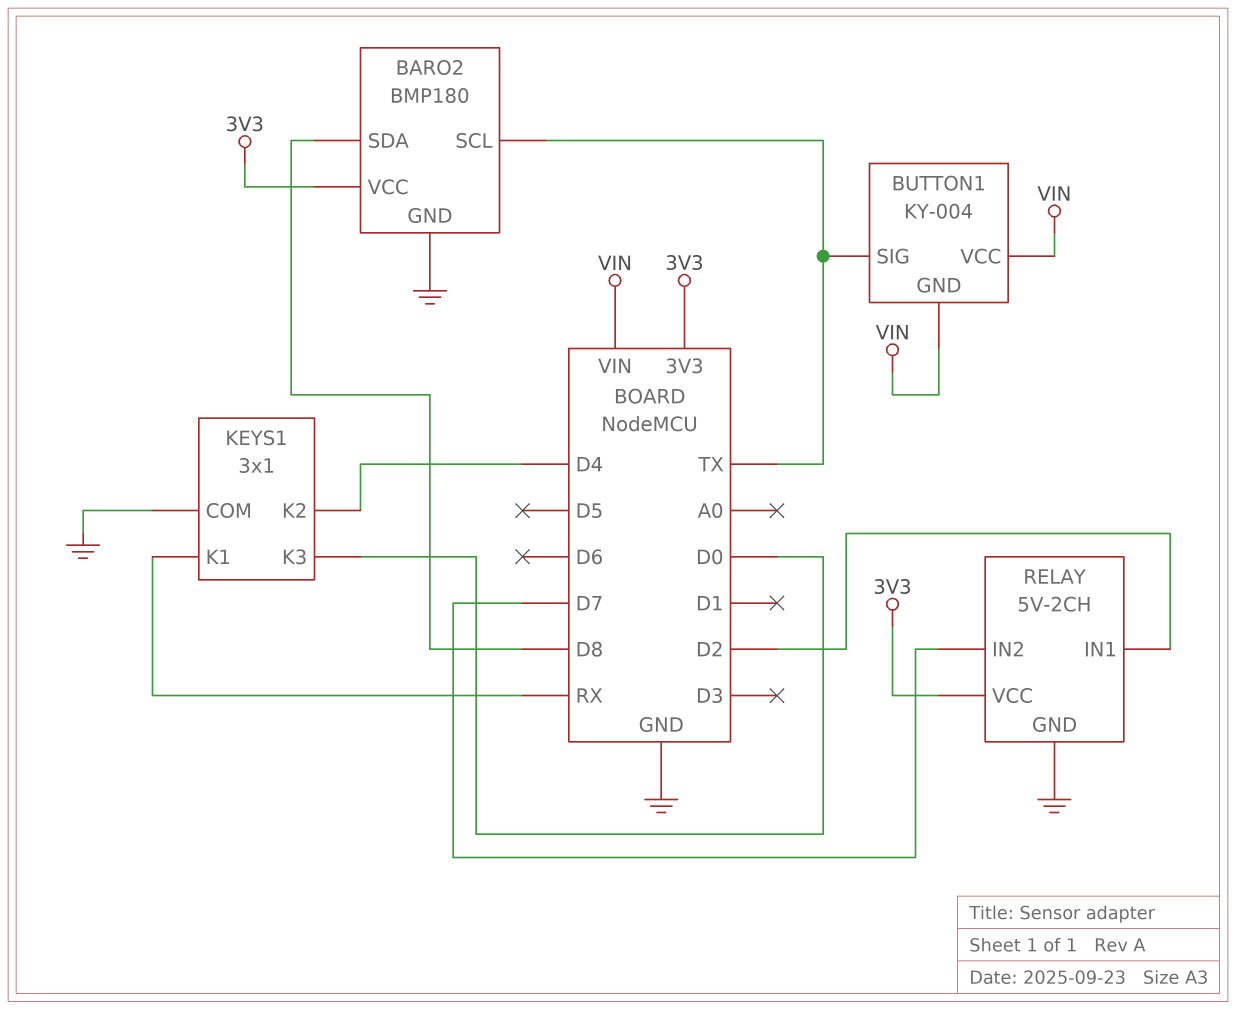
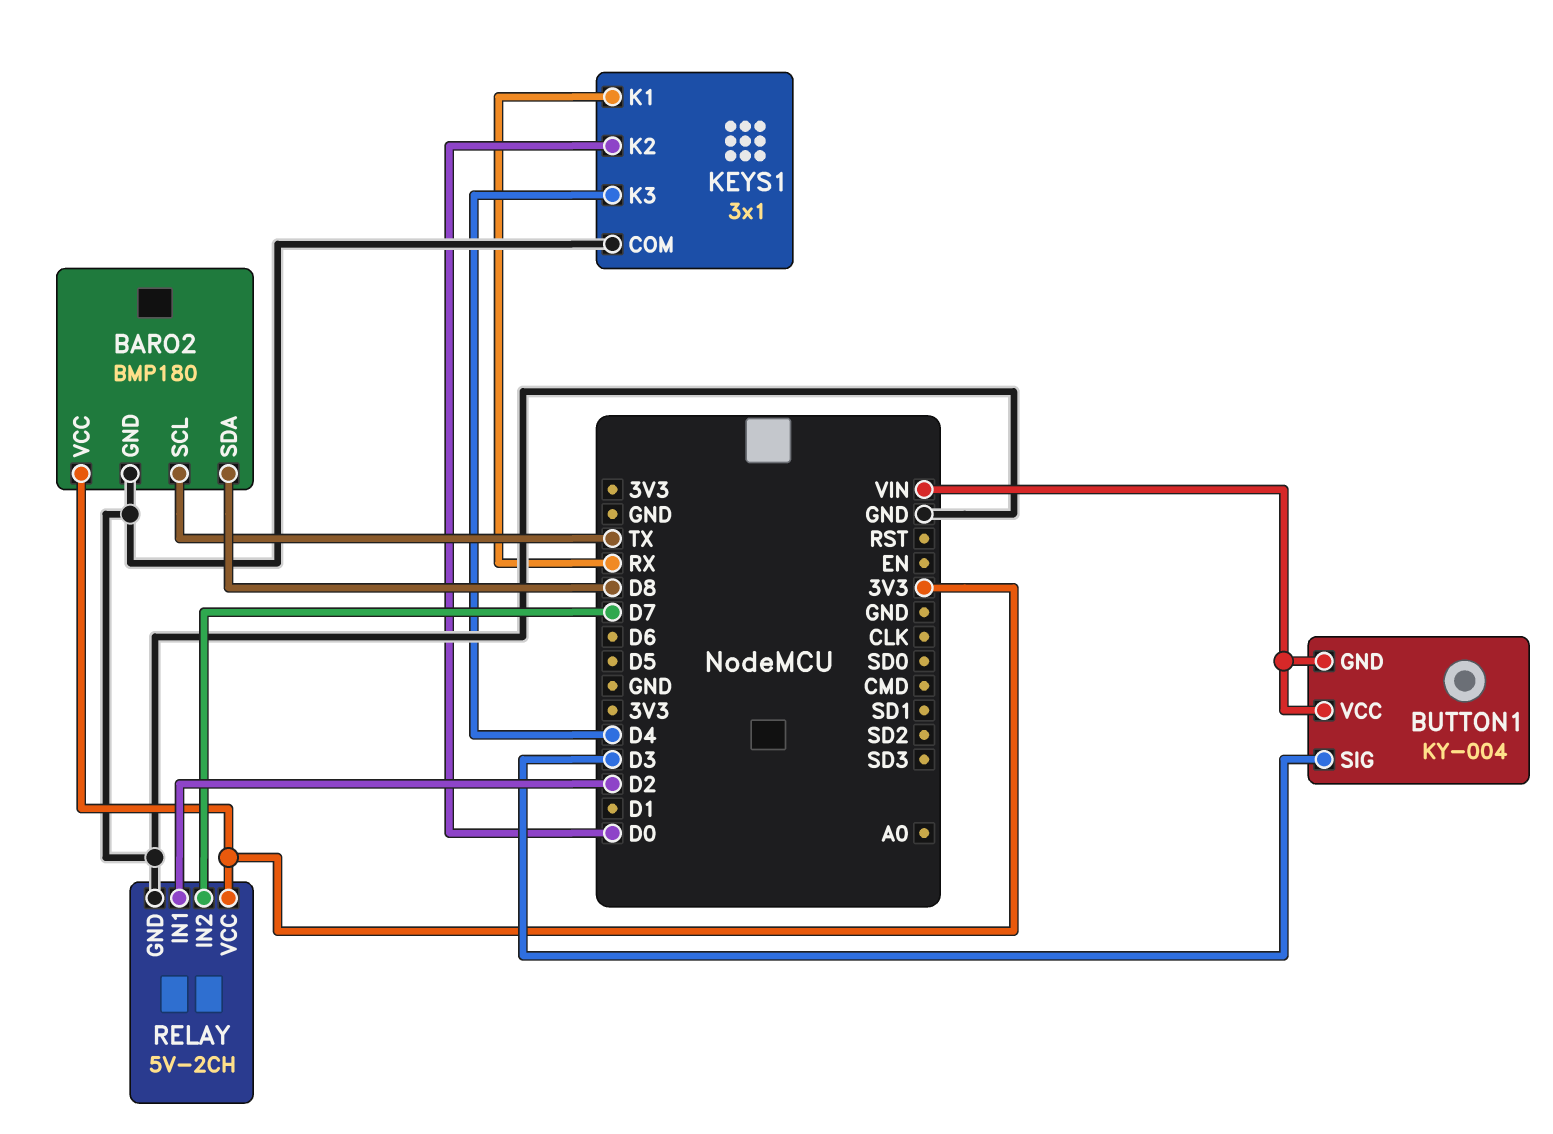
BUTTON1 pin SIG: TX -> D3
KEYS1 pin K2: D4 -> D0
KEYS1 pin K3: D0 -> D4

